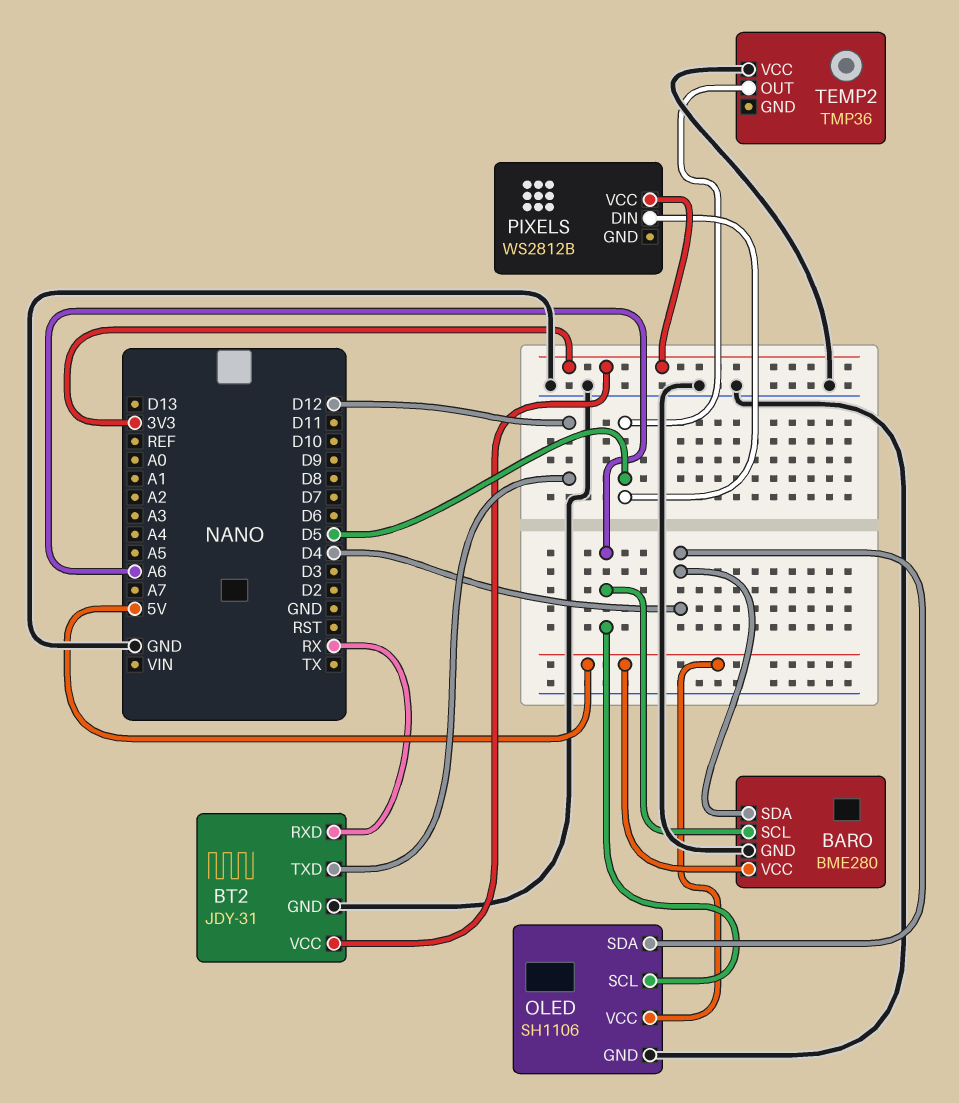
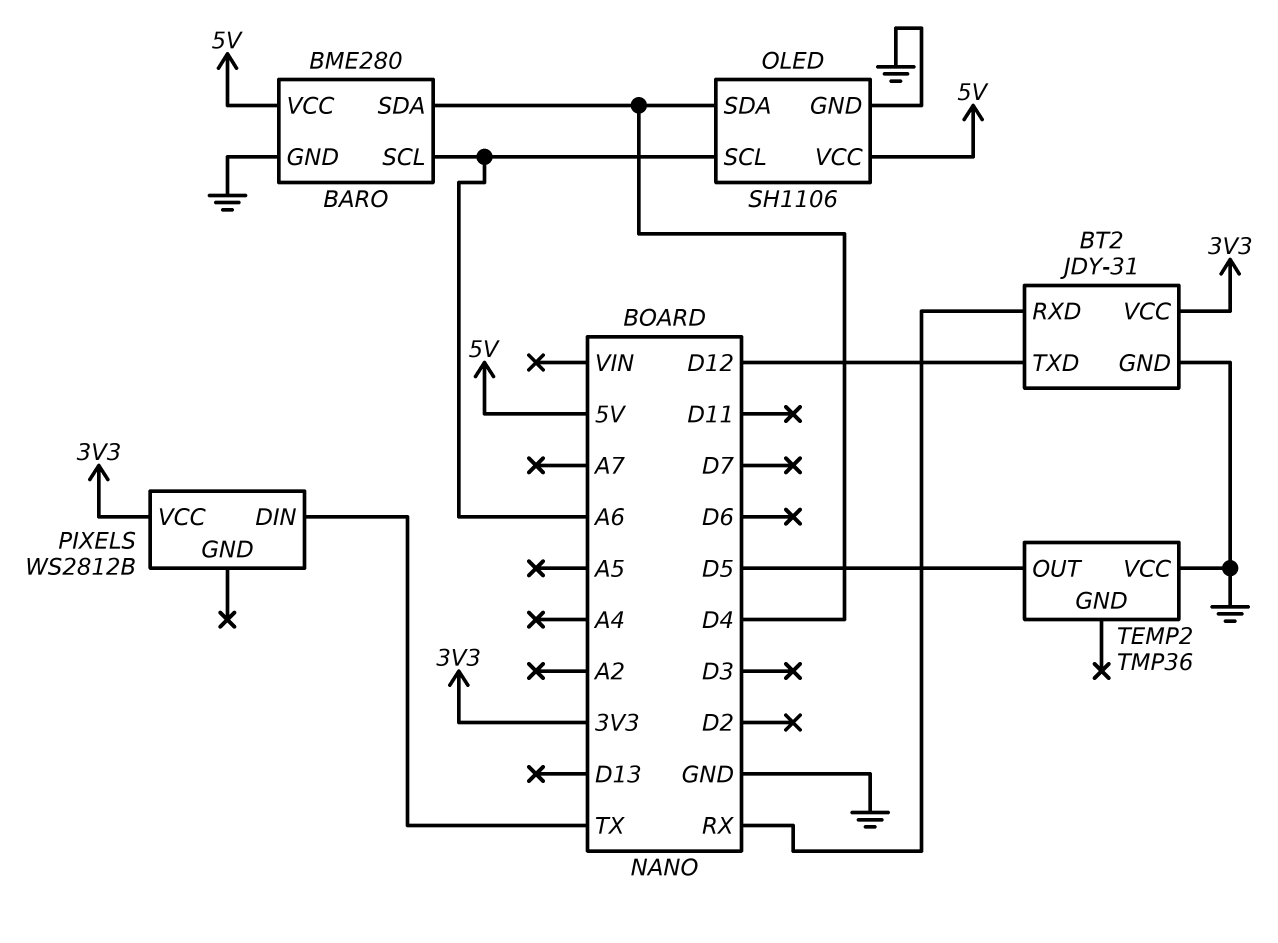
PIXELS pin DIN: D5 -> TX

